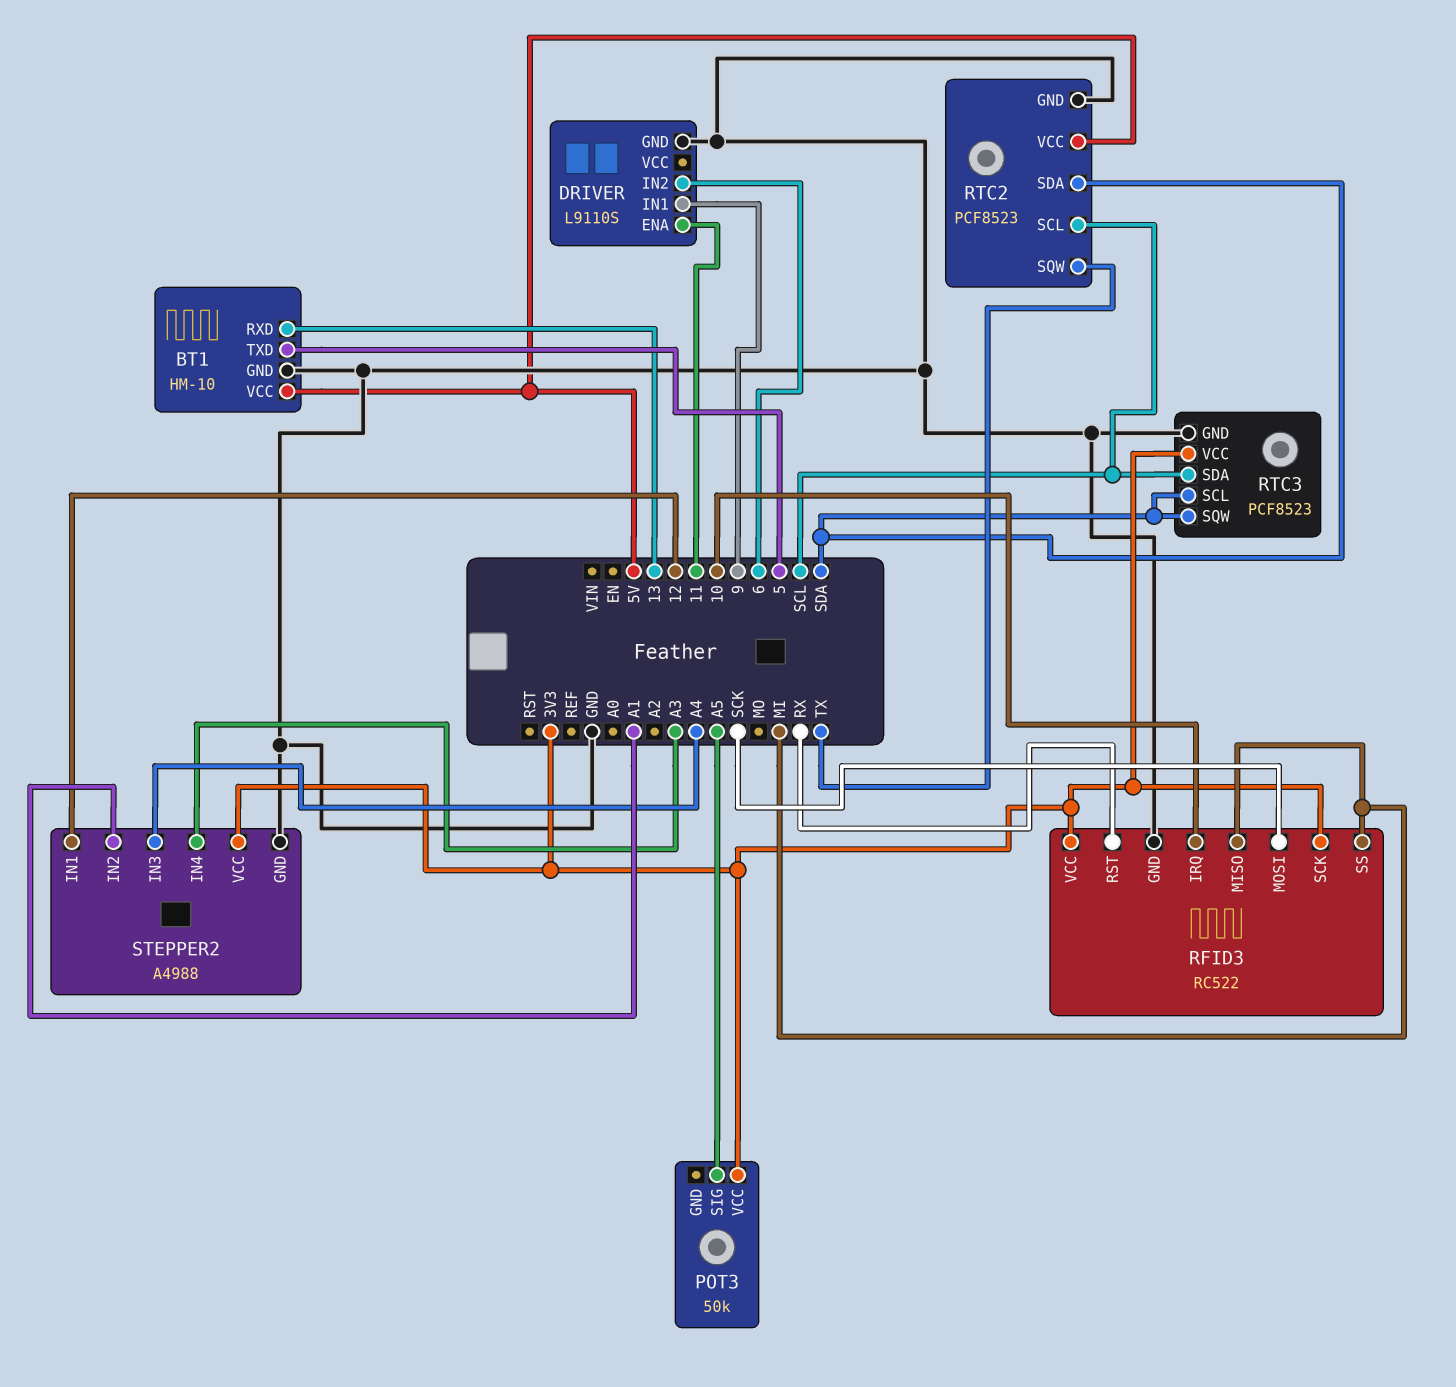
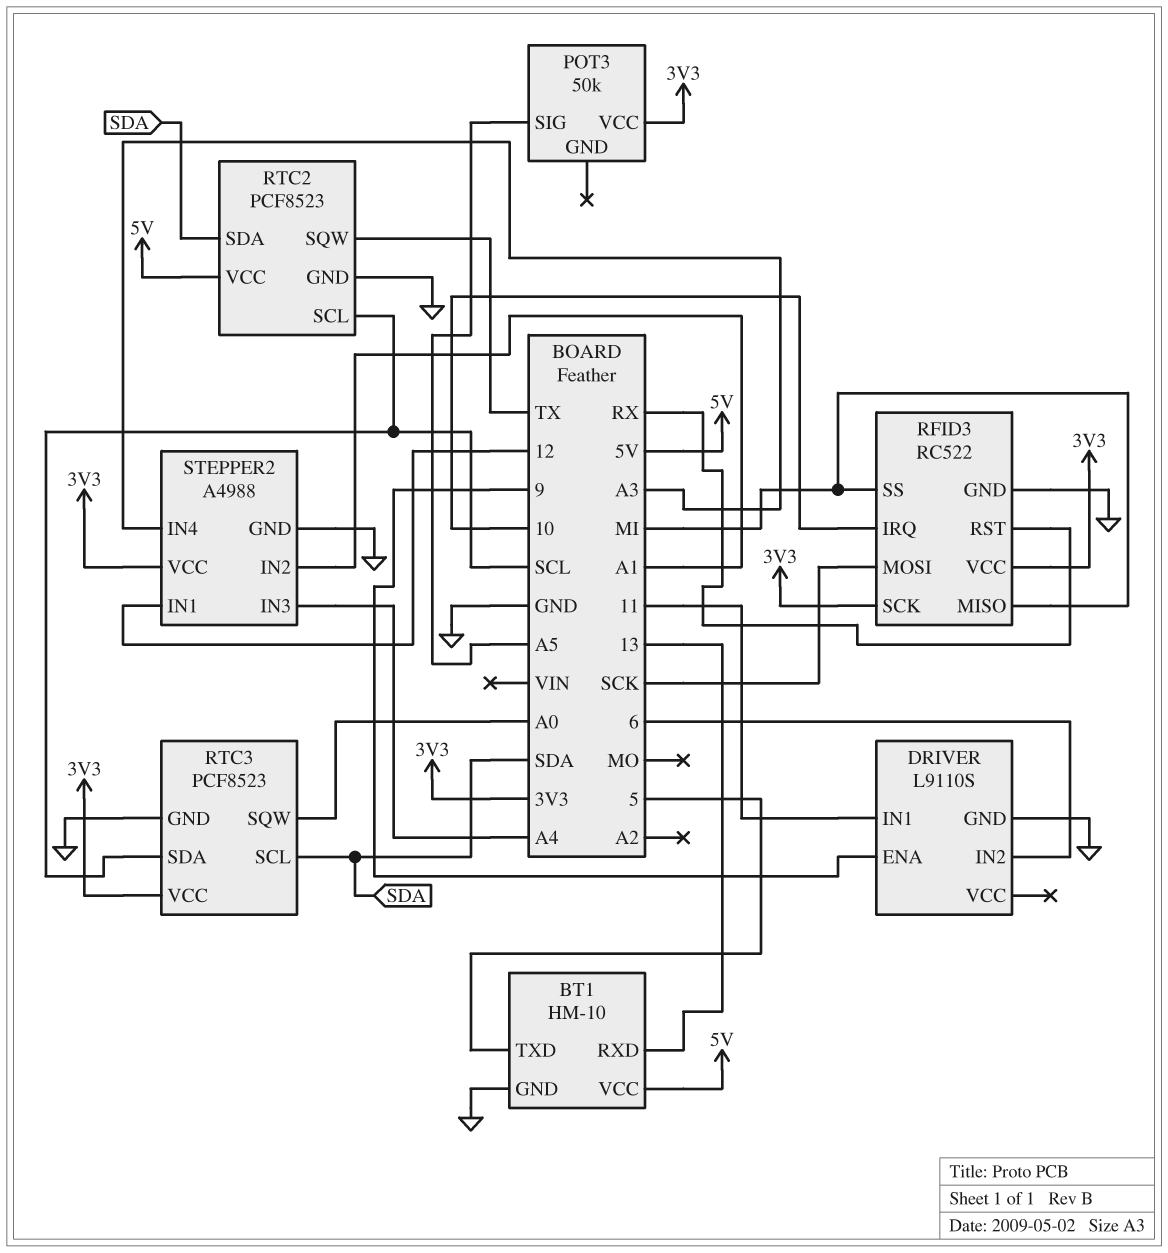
DRIVER pin ENA: 11 -> 9
DRIVER pin IN1: 9 -> 11
RTC3 pin SQW: SDA -> A0

